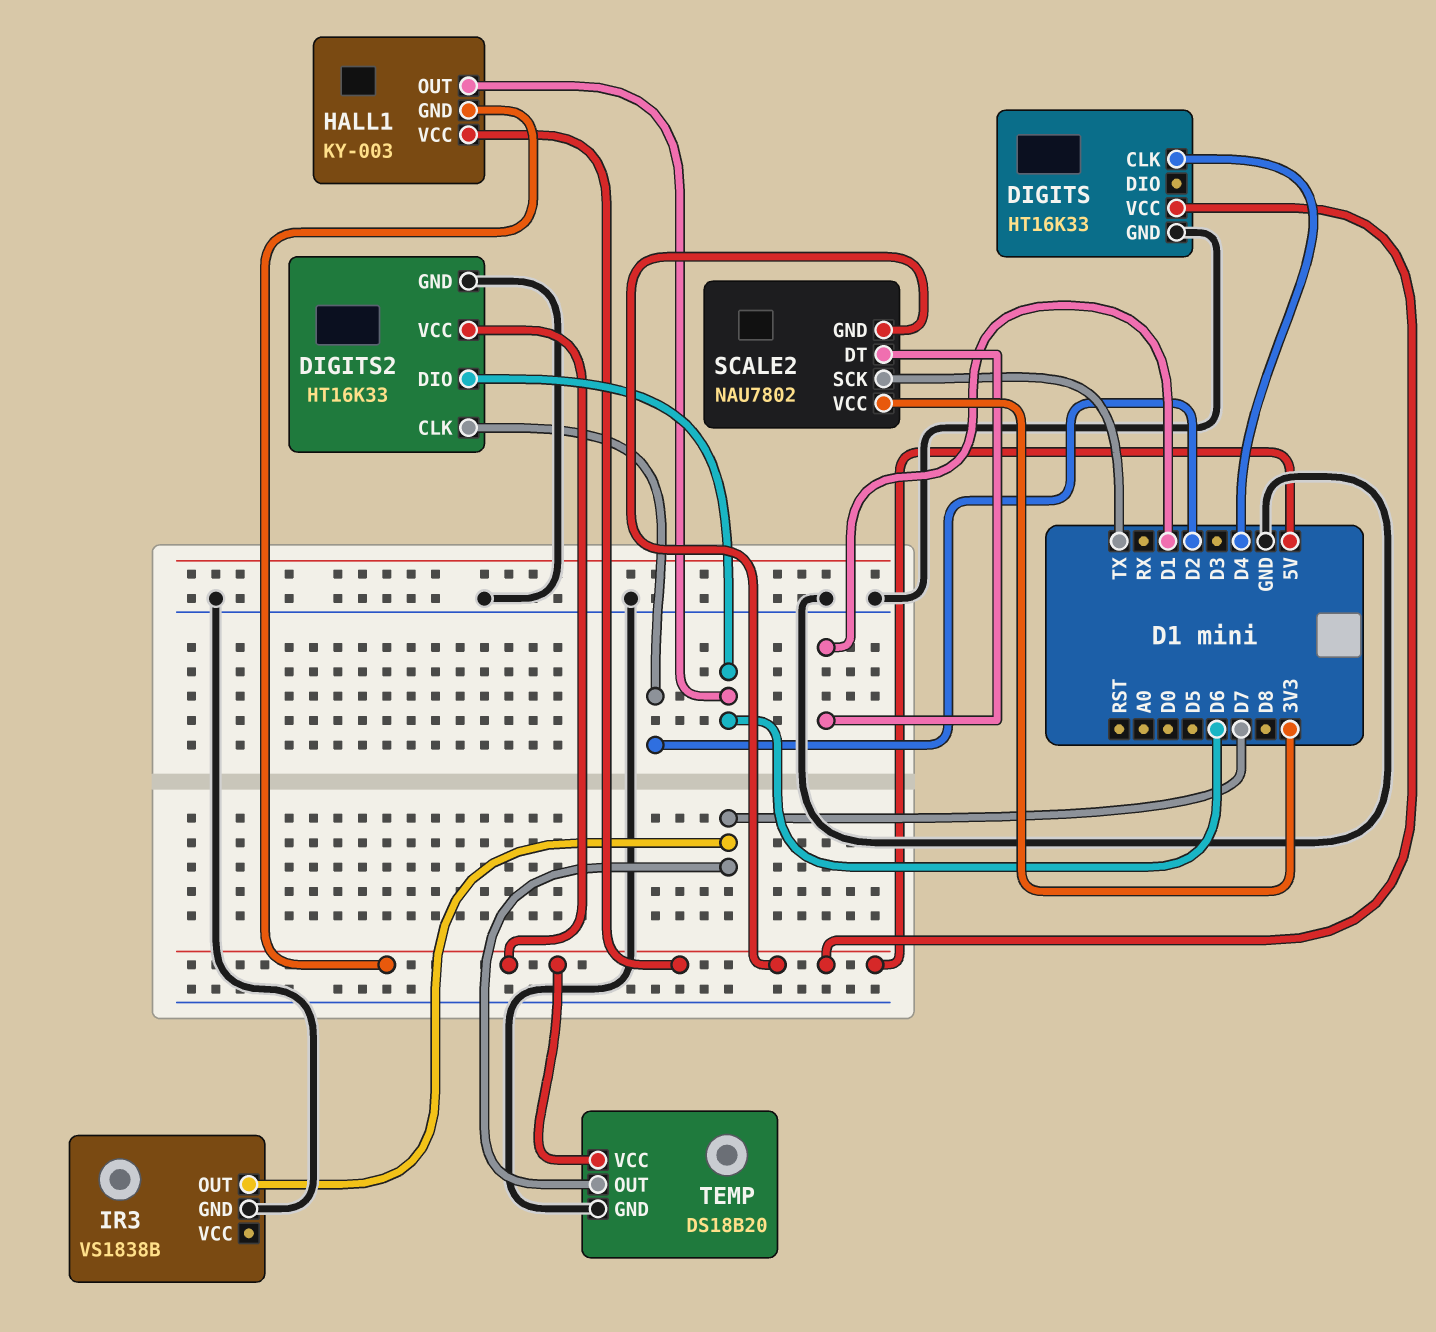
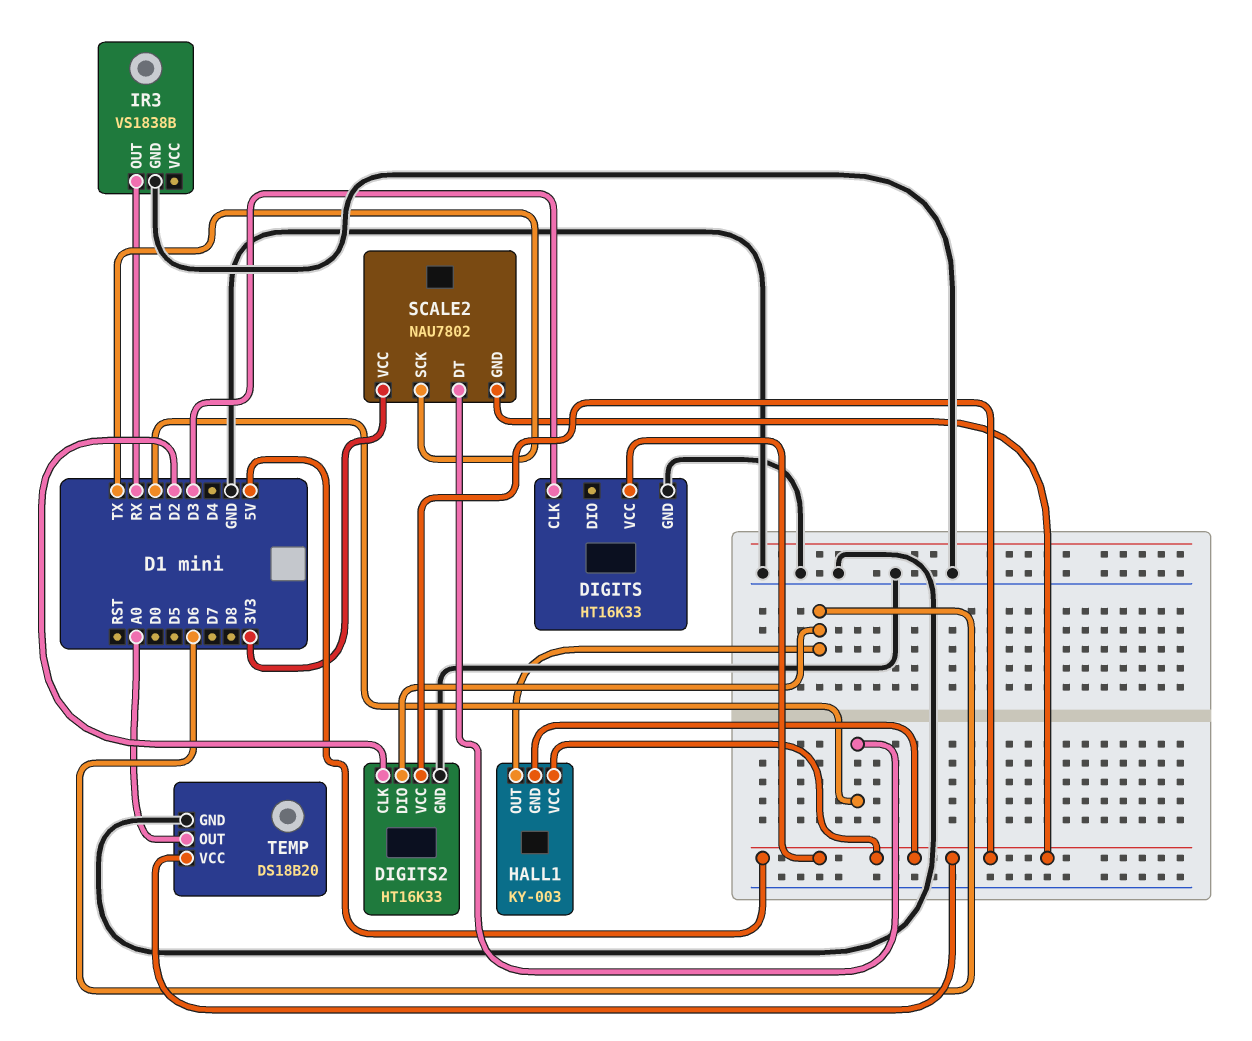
DIGITS pin CLK: D4 -> D3
IR3 pin OUT: D7 -> RX
TEMP pin OUT: D7 -> A0

